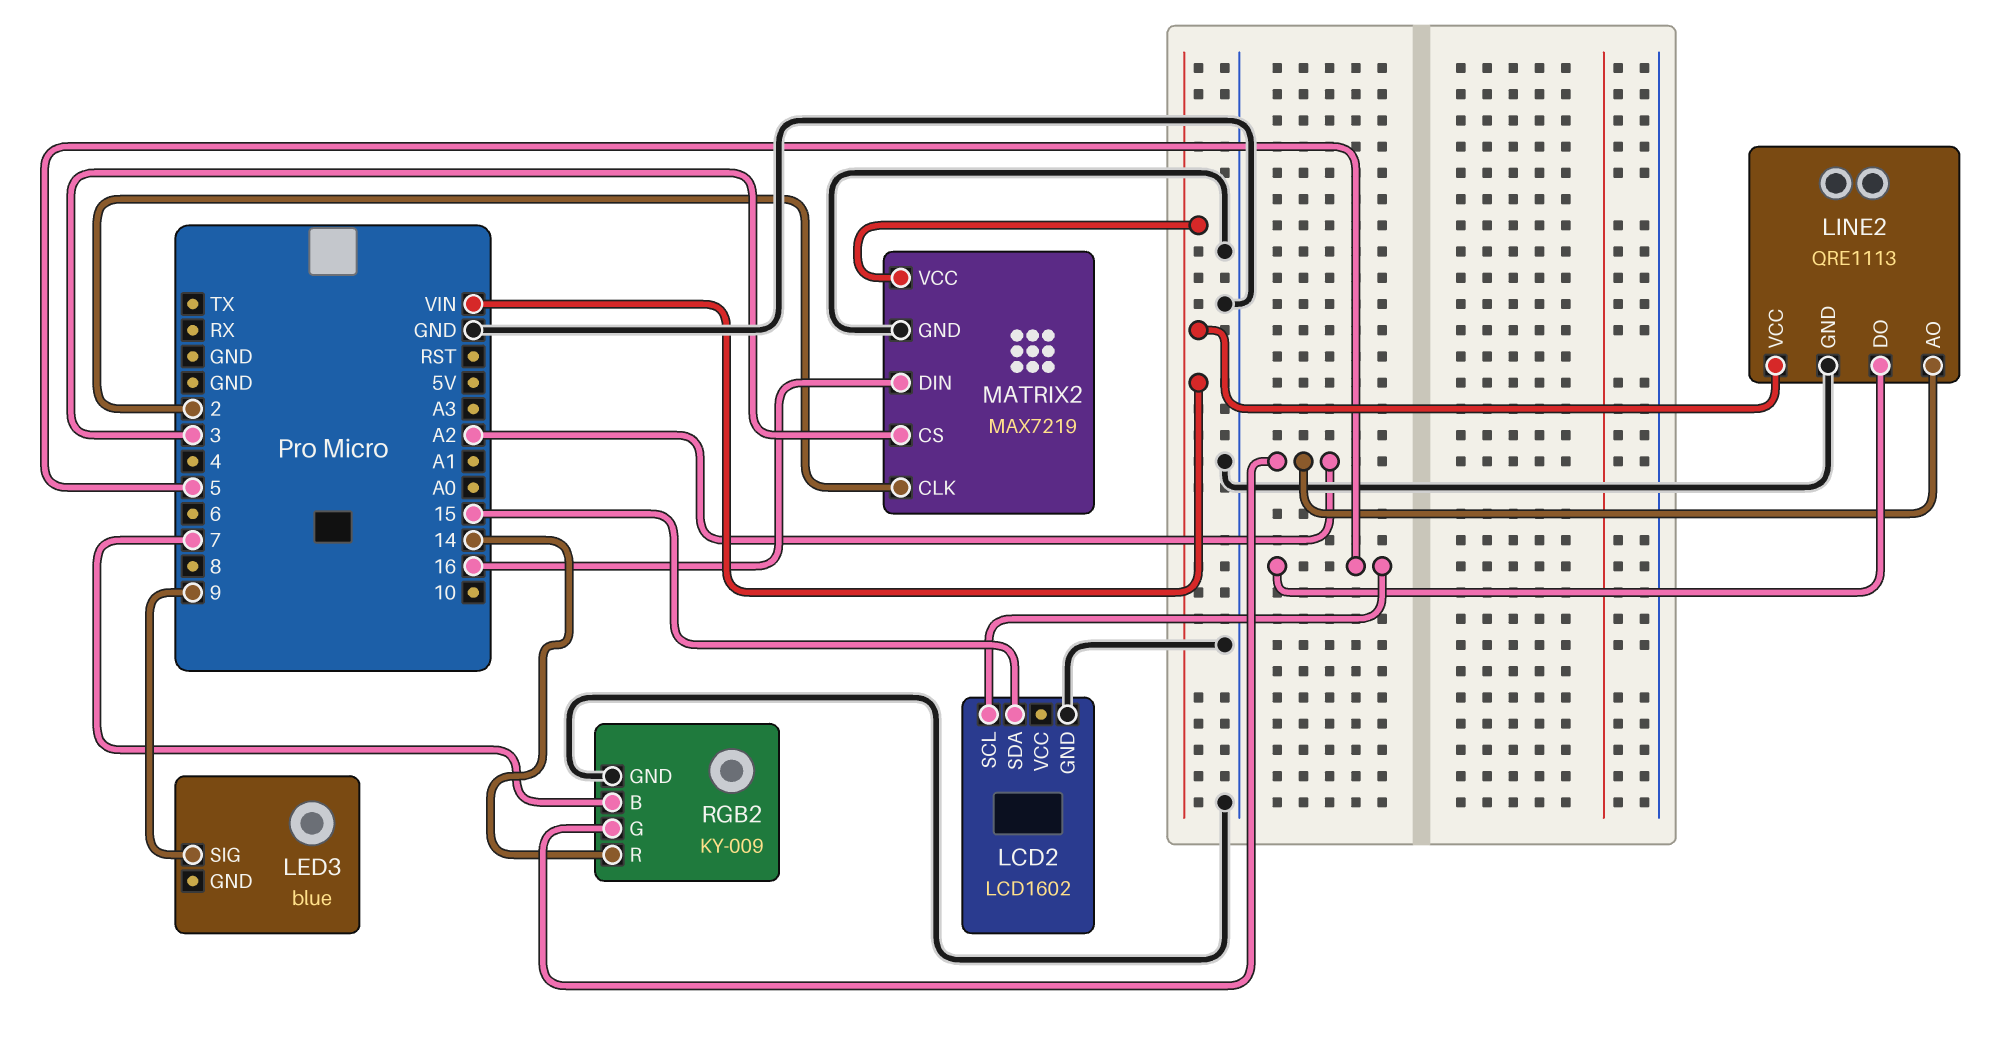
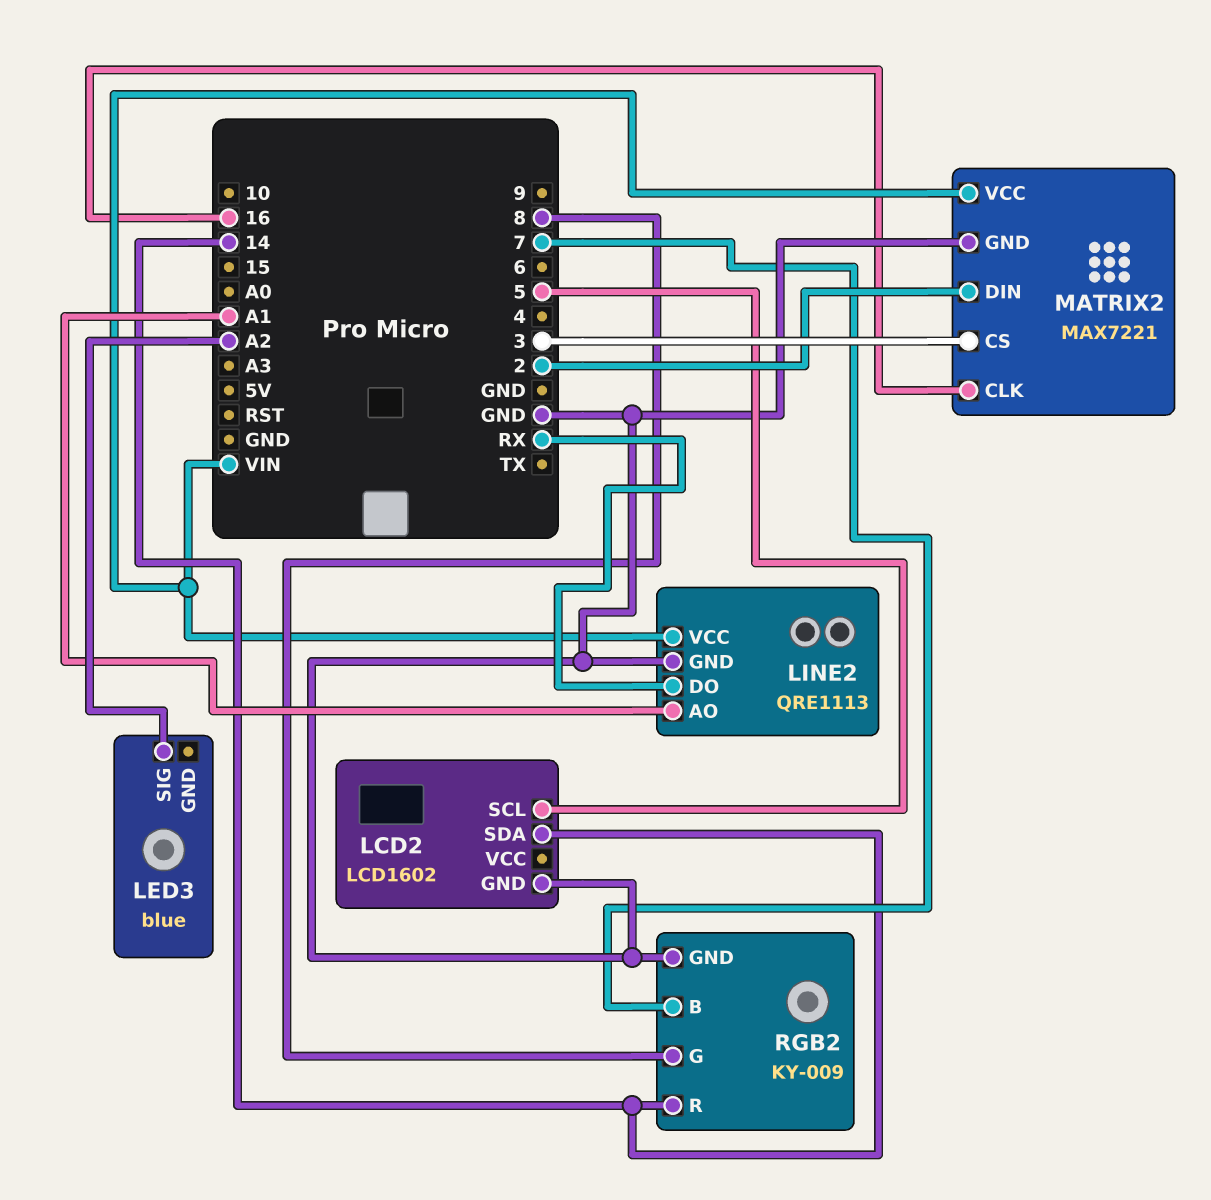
LCD2 pin SDA: 15 -> 14
LED3 pin SIG: 9 -> A2
LINE2 pin AO: A2 -> A1
LINE2 pin DO: 5 -> RX
MATRIX2: MAX7219 -> MAX7221
MATRIX2 pin CLK: 2 -> 16
MATRIX2 pin DIN: 16 -> 2
RGB2 pin G: A2 -> 8

